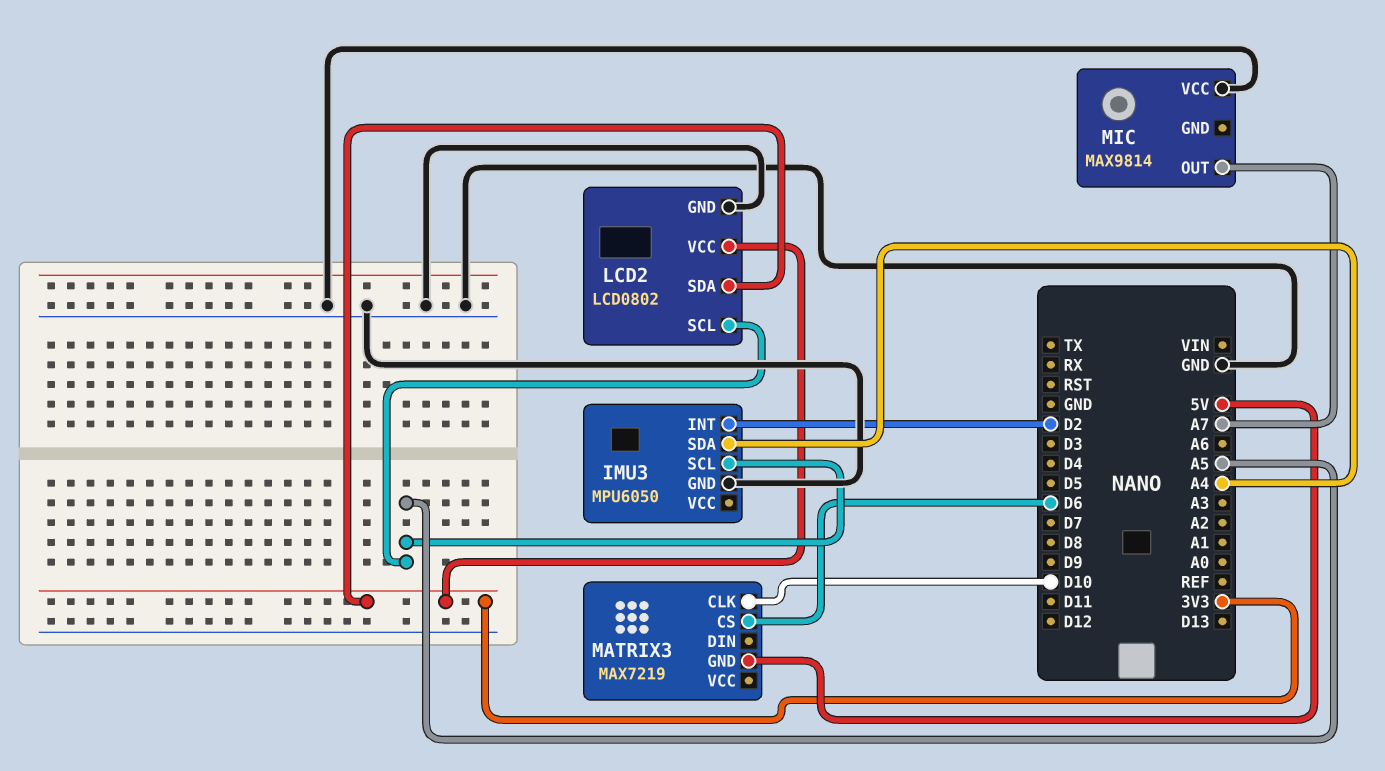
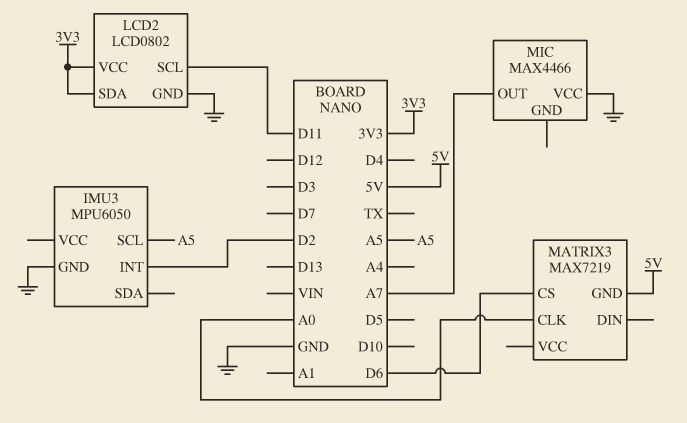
IMU3 pin SDA: A4 -> none
LCD2 pin SCL: A5 -> D11
MATRIX3 pin CLK: D10 -> A0
MIC: MAX9814 -> MAX4466

